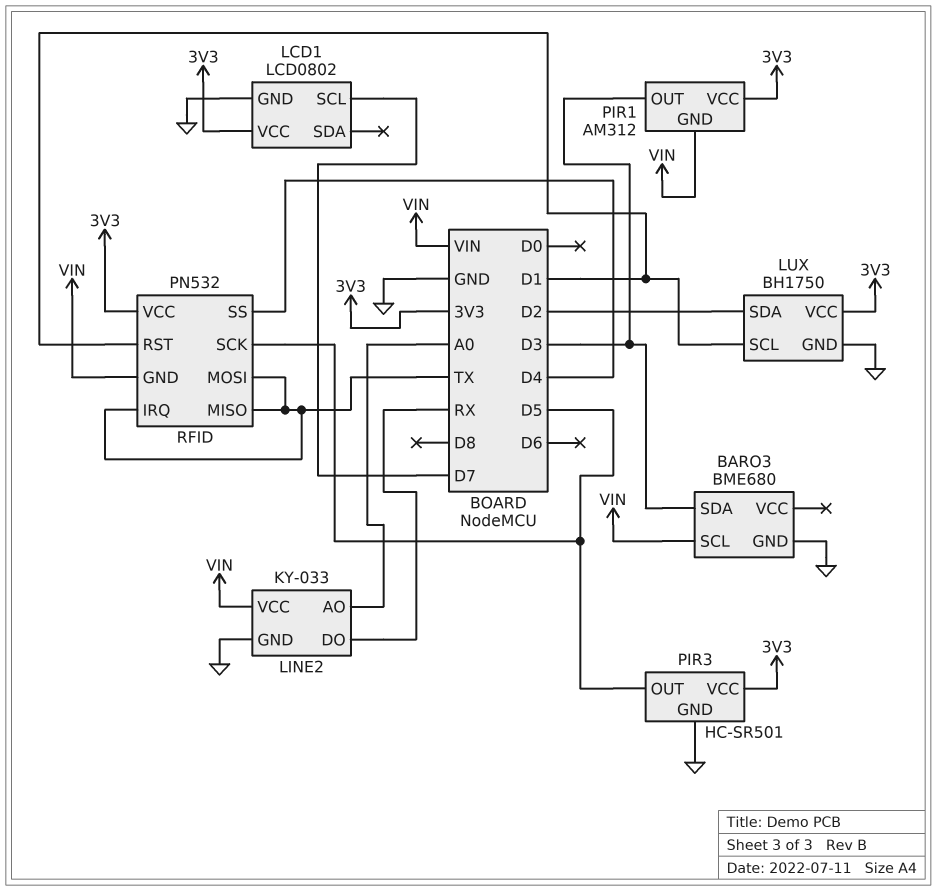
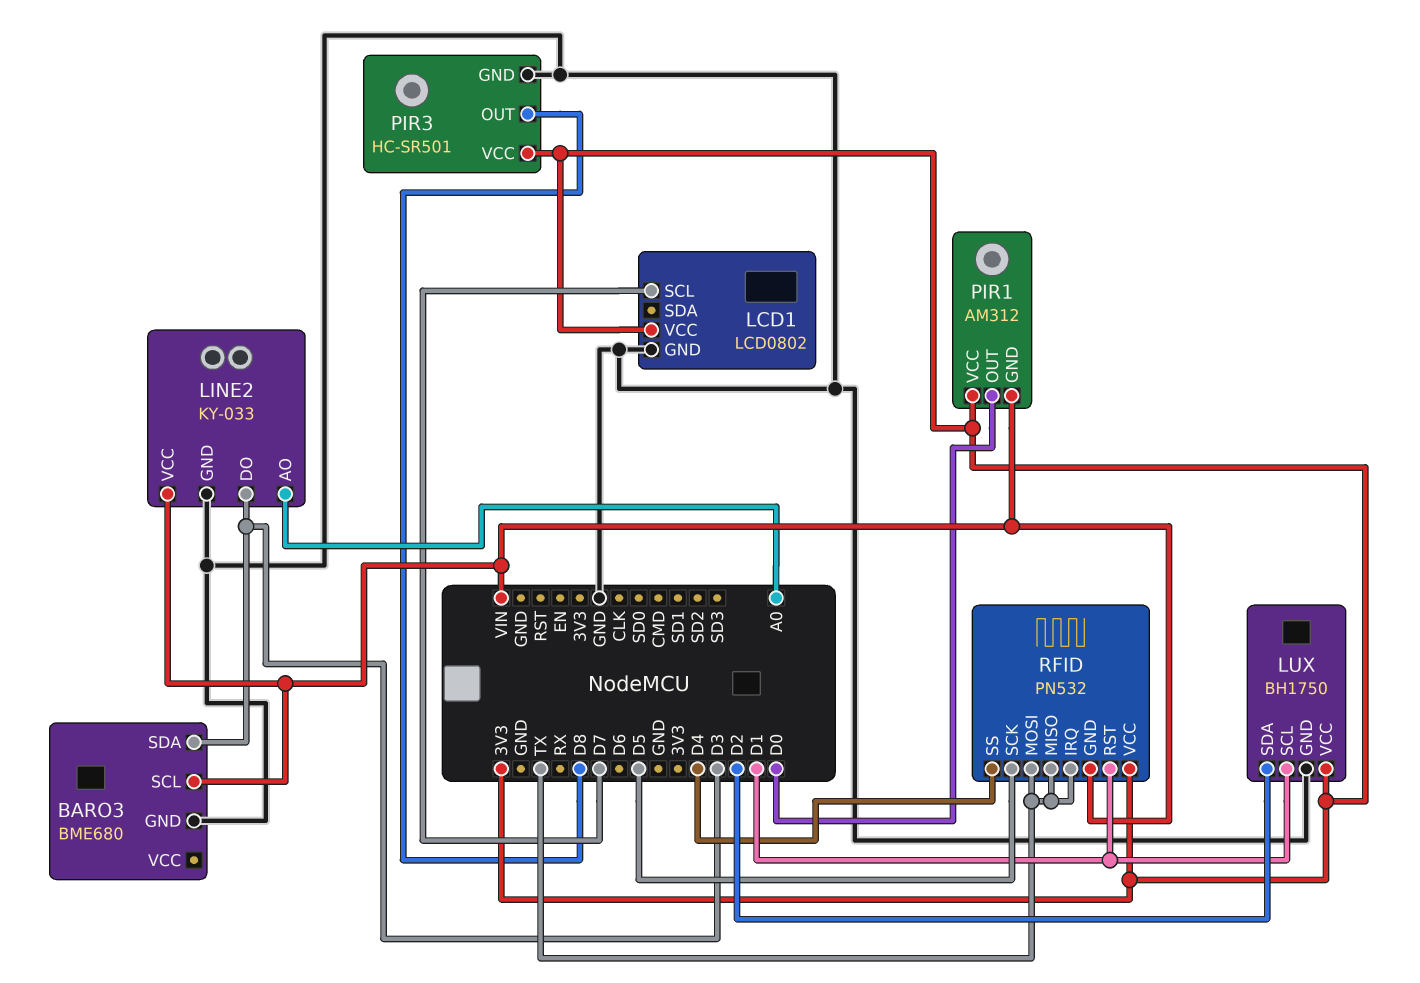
LINE2 pin DO: RX -> D3
PIR1 pin OUT: D3 -> D0
PIR3 pin OUT: D5 -> D8

